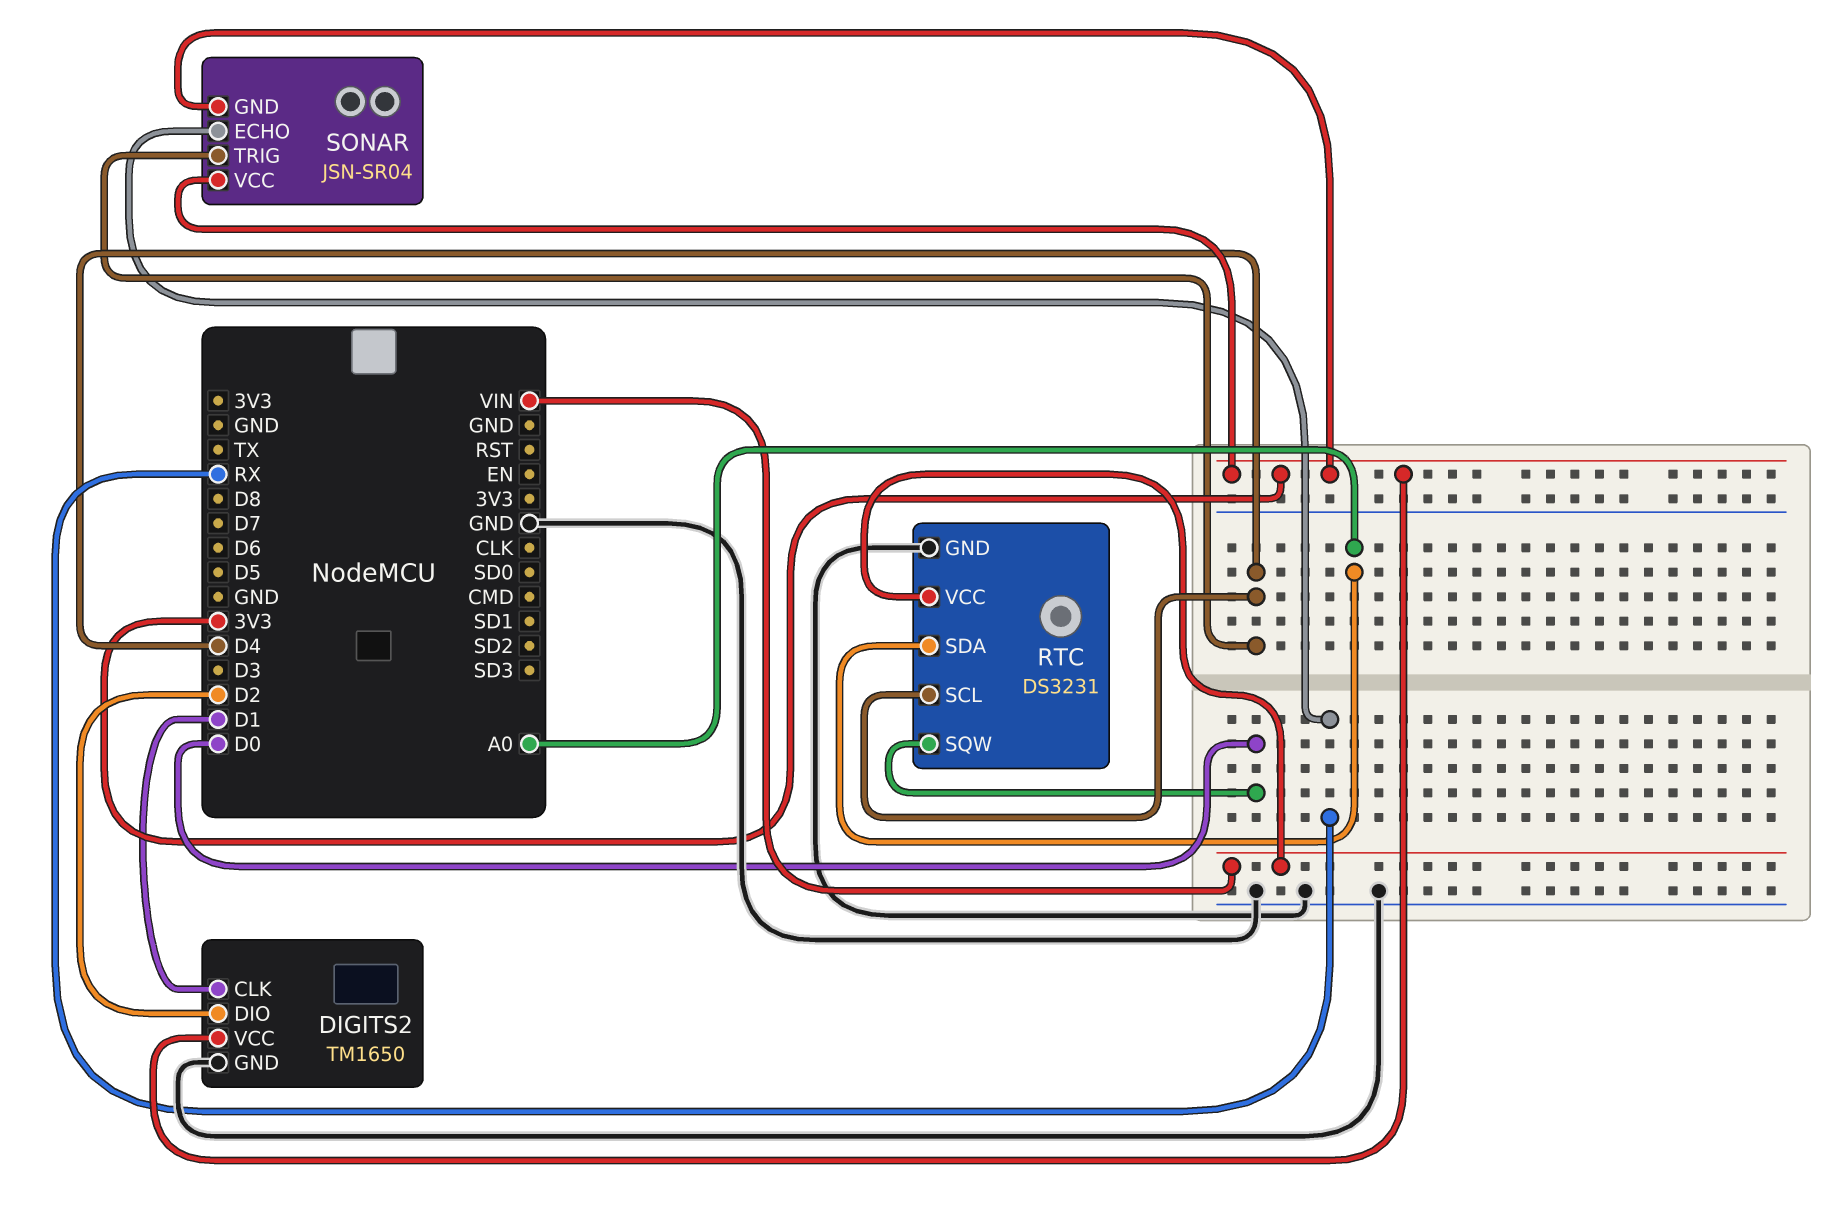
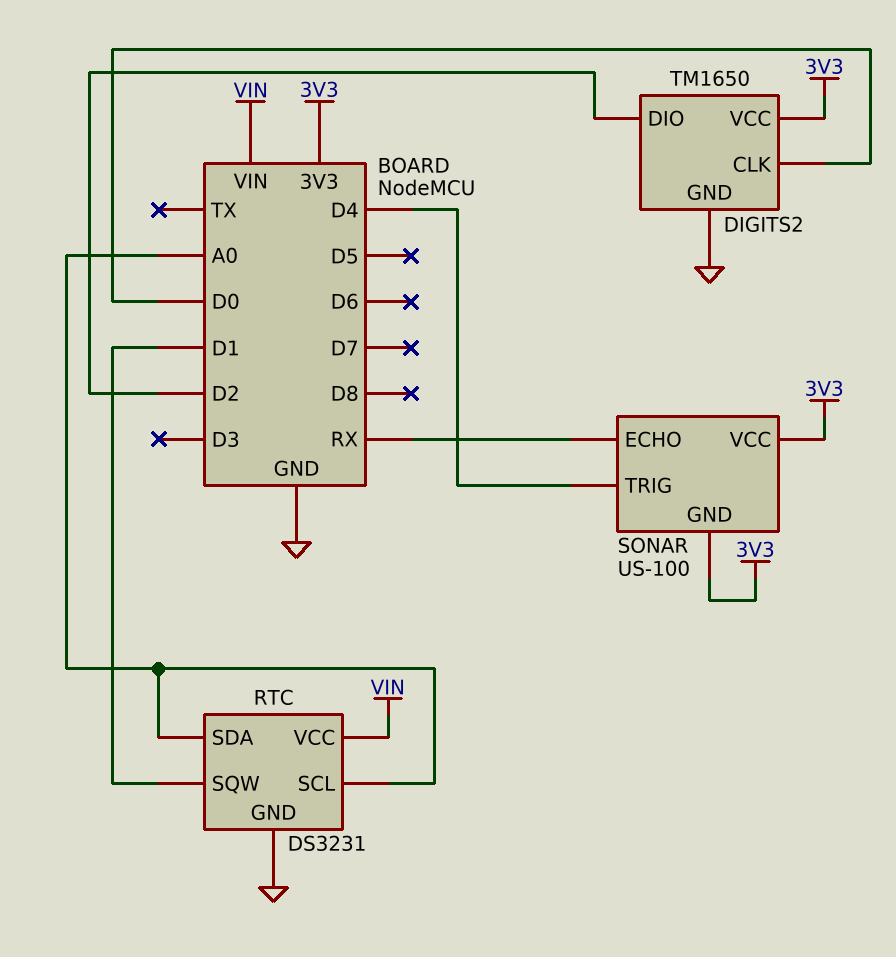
DIGITS2 pin CLK: D1 -> D0
RTC pin SCL: D4 -> A0
RTC pin SQW: D0 -> D1
SONAR: JSN-SR04 -> US-100

